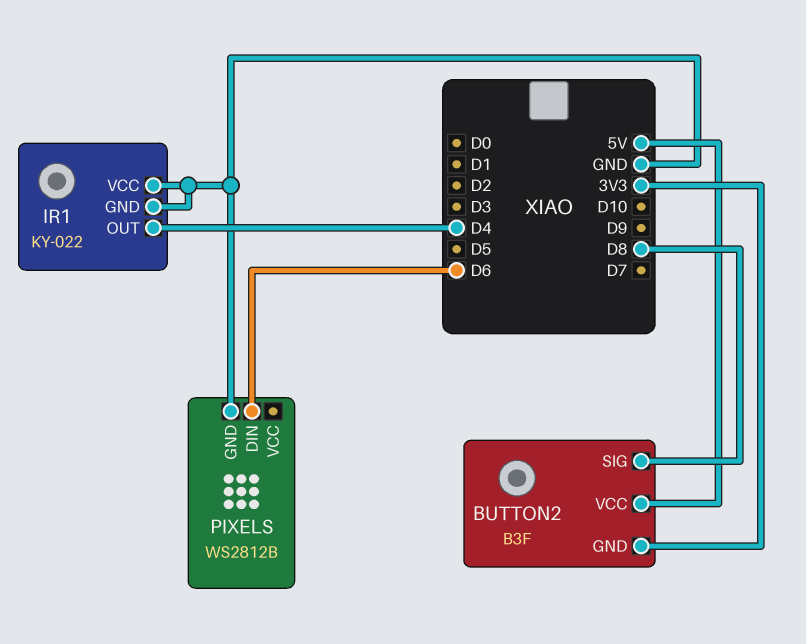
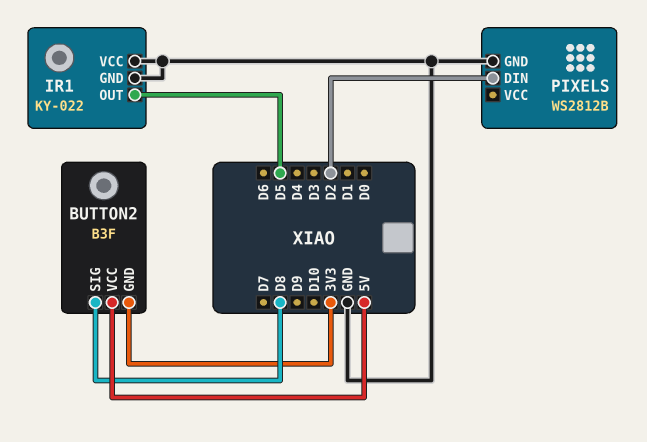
IR1 pin OUT: D4 -> D5
PIXELS pin DIN: D6 -> D2

